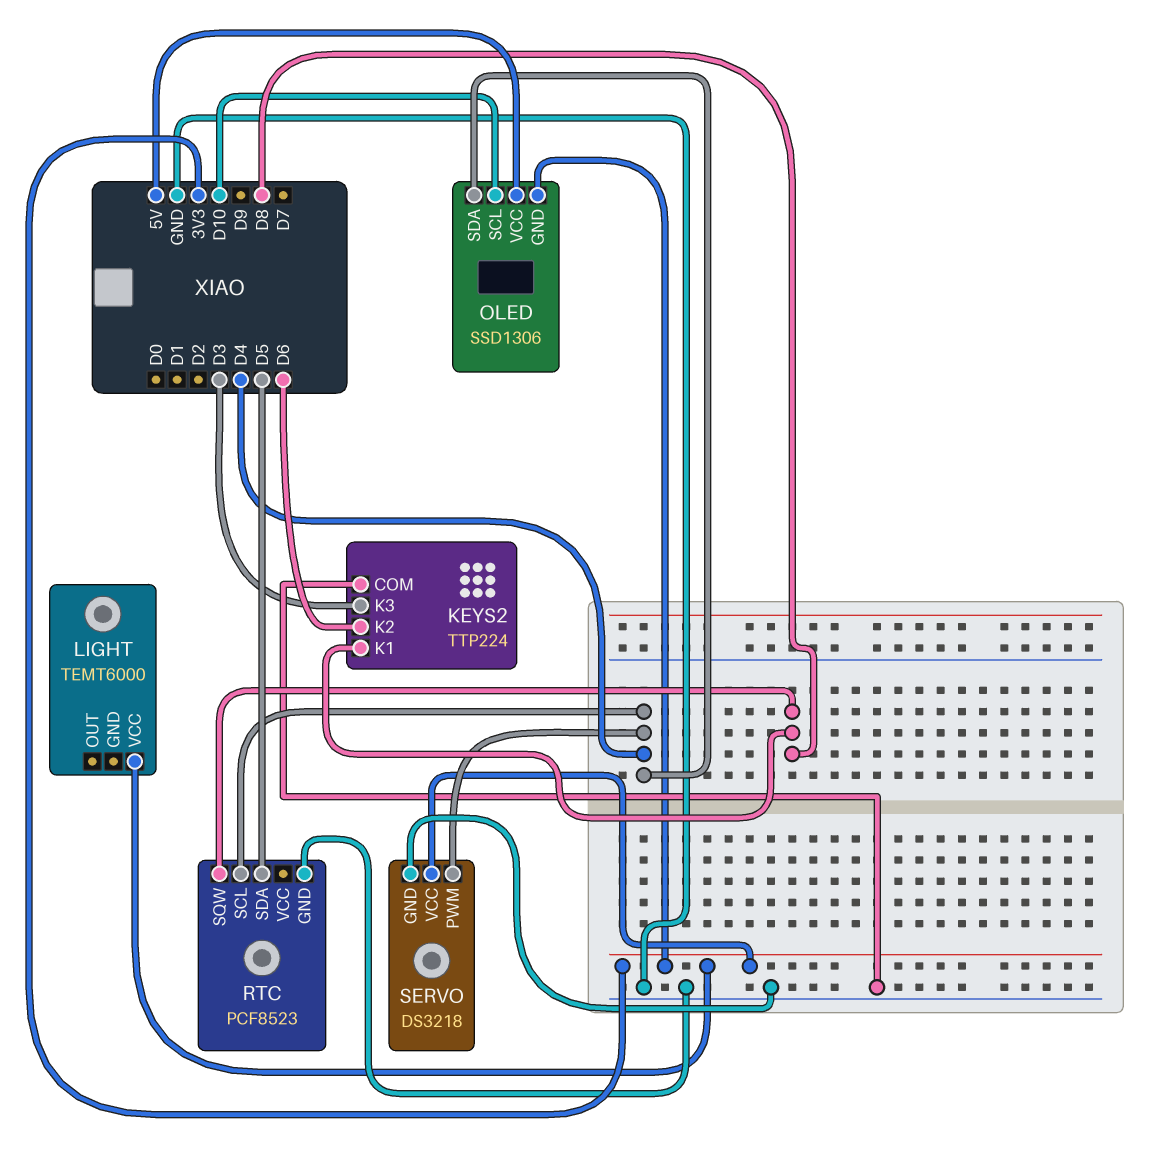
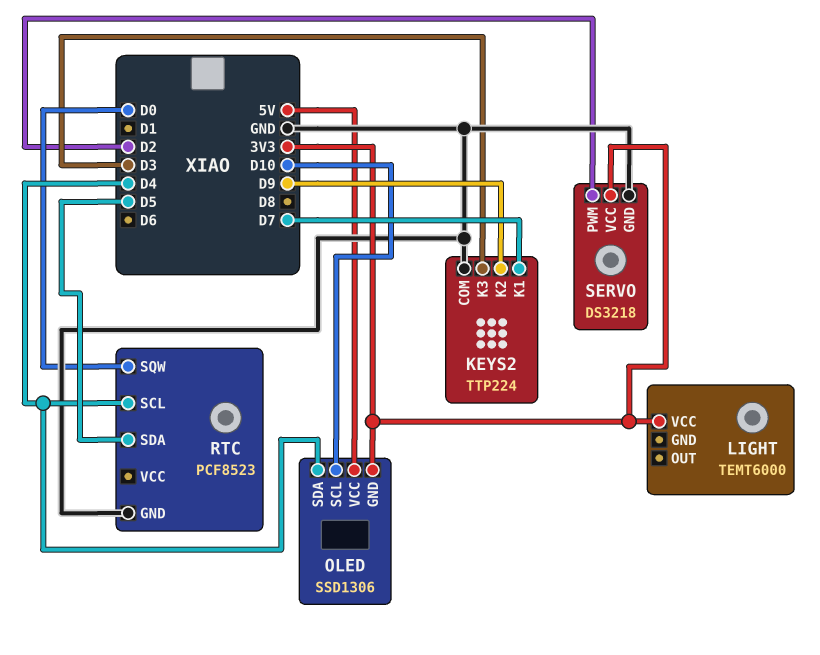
KEYS2 pin K1: D8 -> D7
KEYS2 pin K2: D6 -> D9
RTC pin SQW: D8 -> D0
SERVO pin PWM: D4 -> D2

